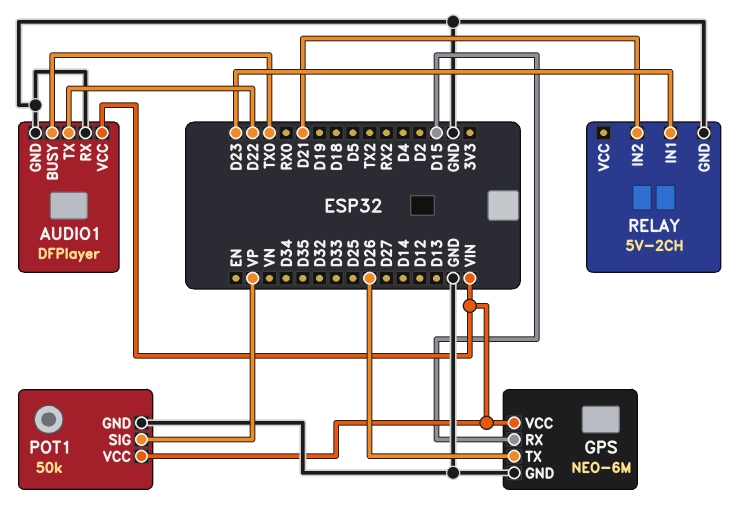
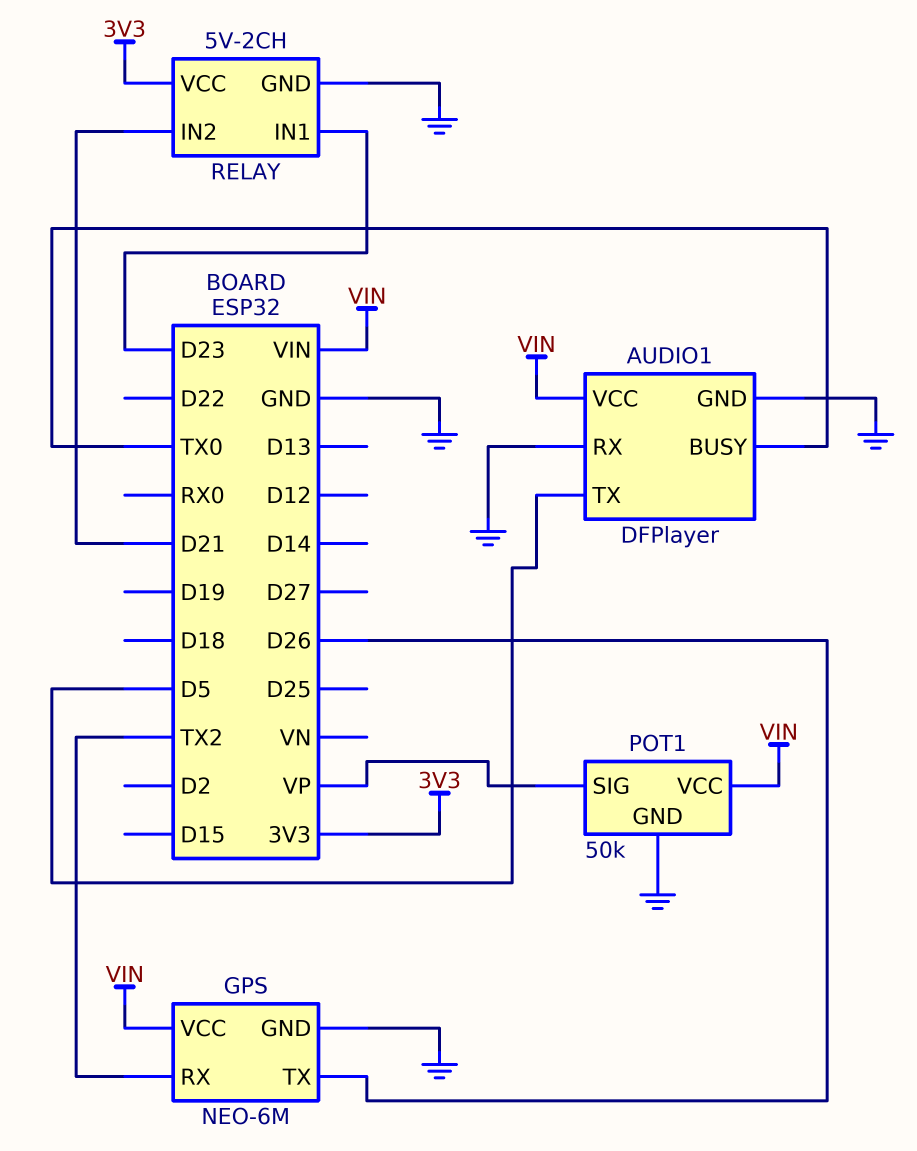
AUDIO1 pin TX: D22 -> D5
GPS pin RX: D15 -> TX2
RELAY pin VCC: none -> 3V3

